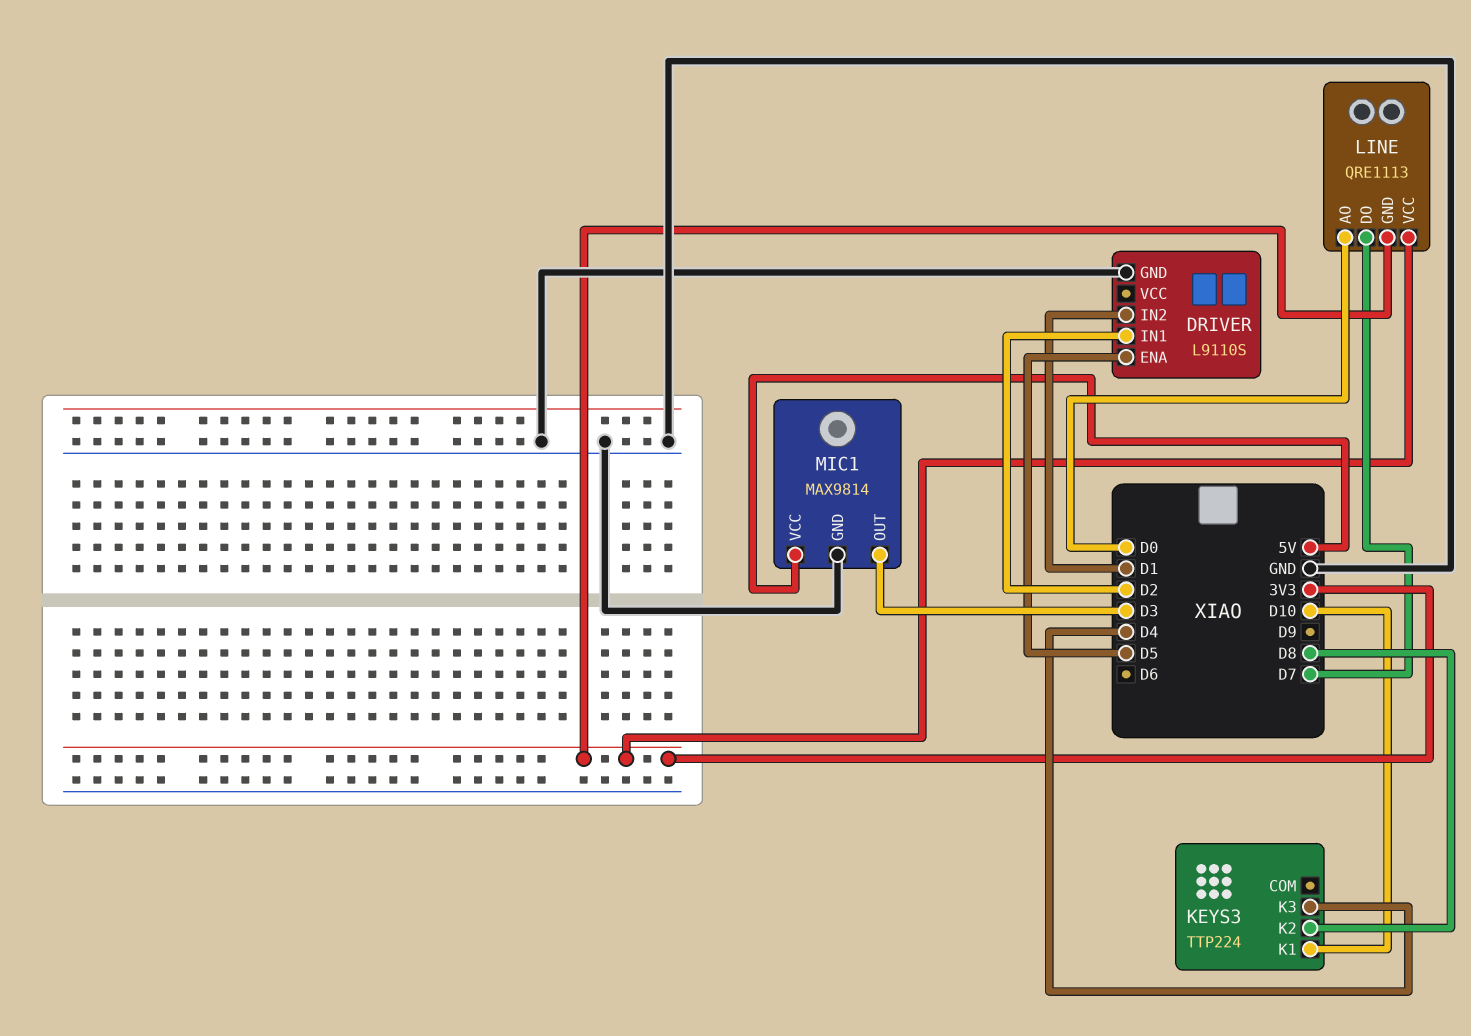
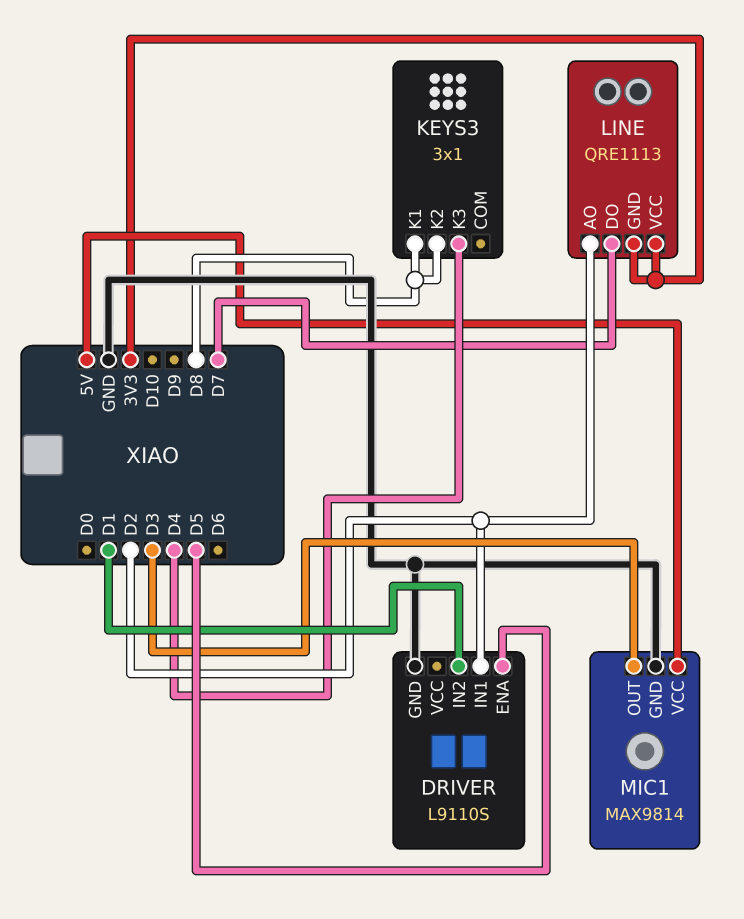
KEYS3: TTP224 -> 3x1
KEYS3 pin K1: D10 -> D8
LINE pin AO: D0 -> D2

